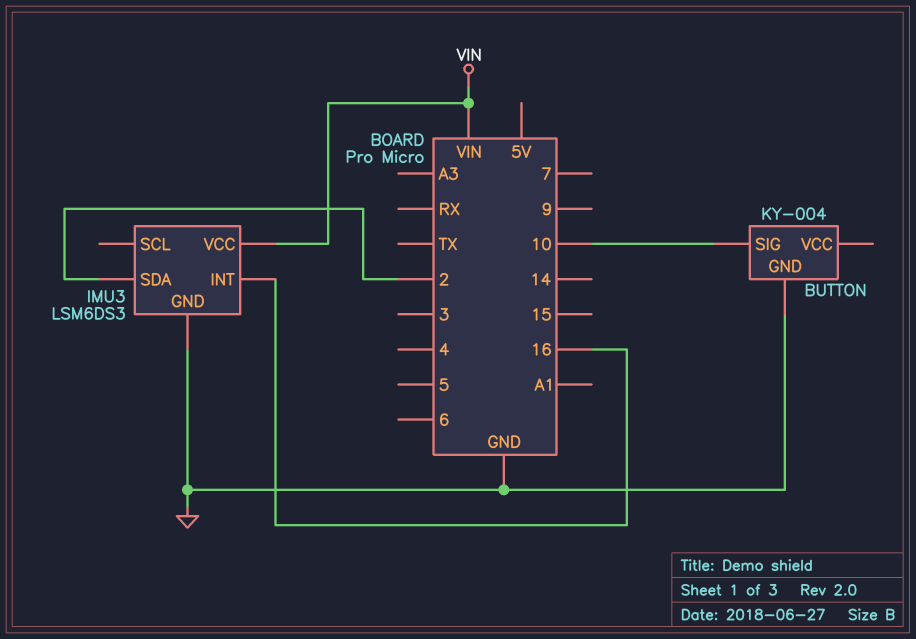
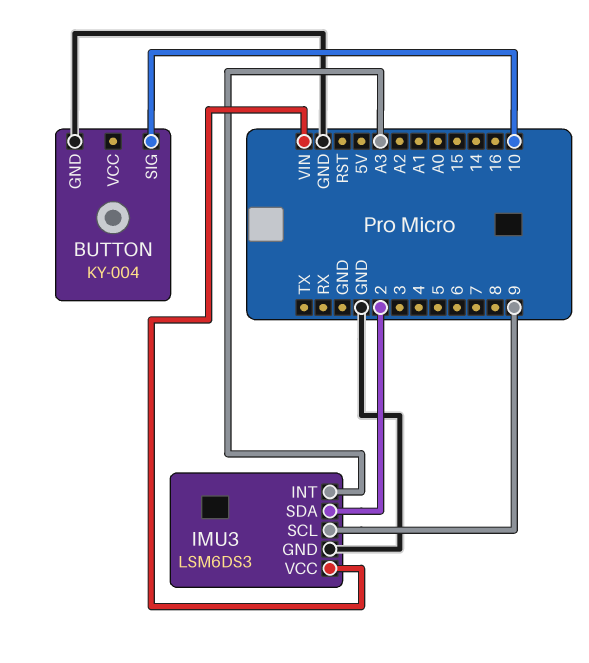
IMU3 pin INT: 16 -> A3
IMU3 pin SCL: none -> 9

